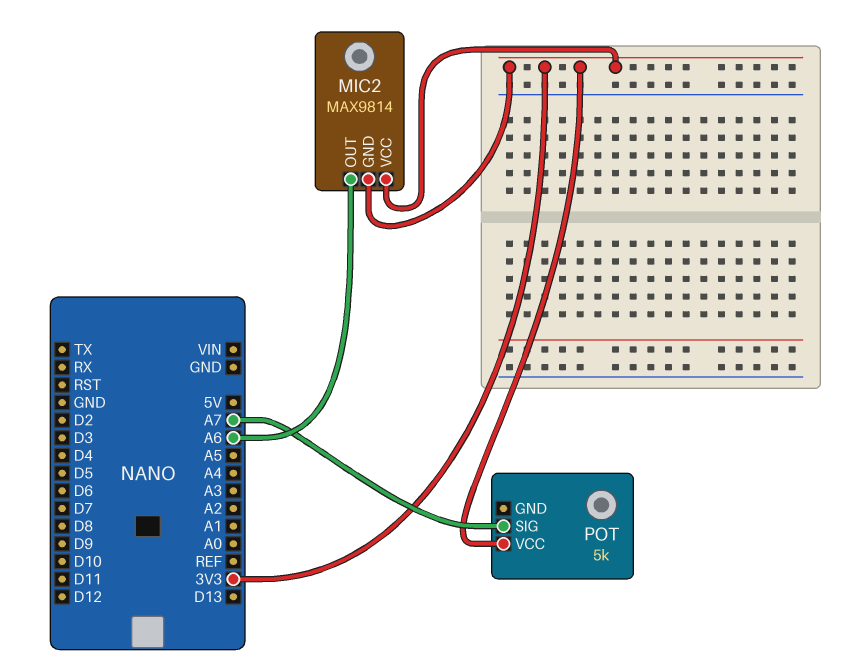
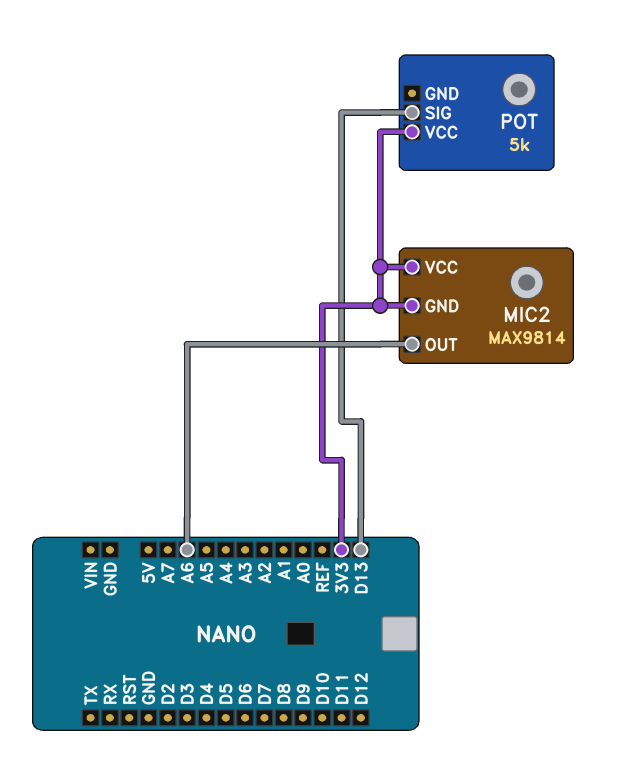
POT pin SIG: A7 -> D13

